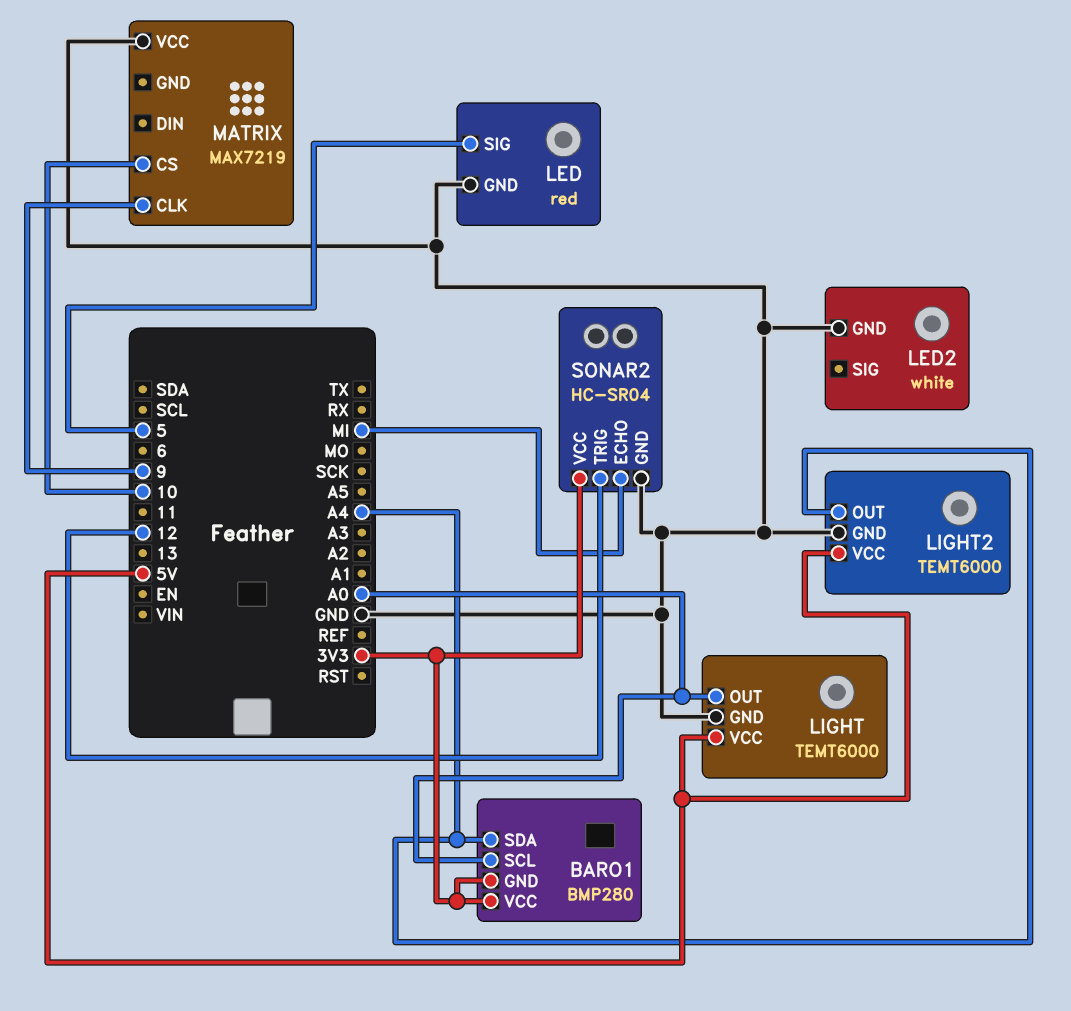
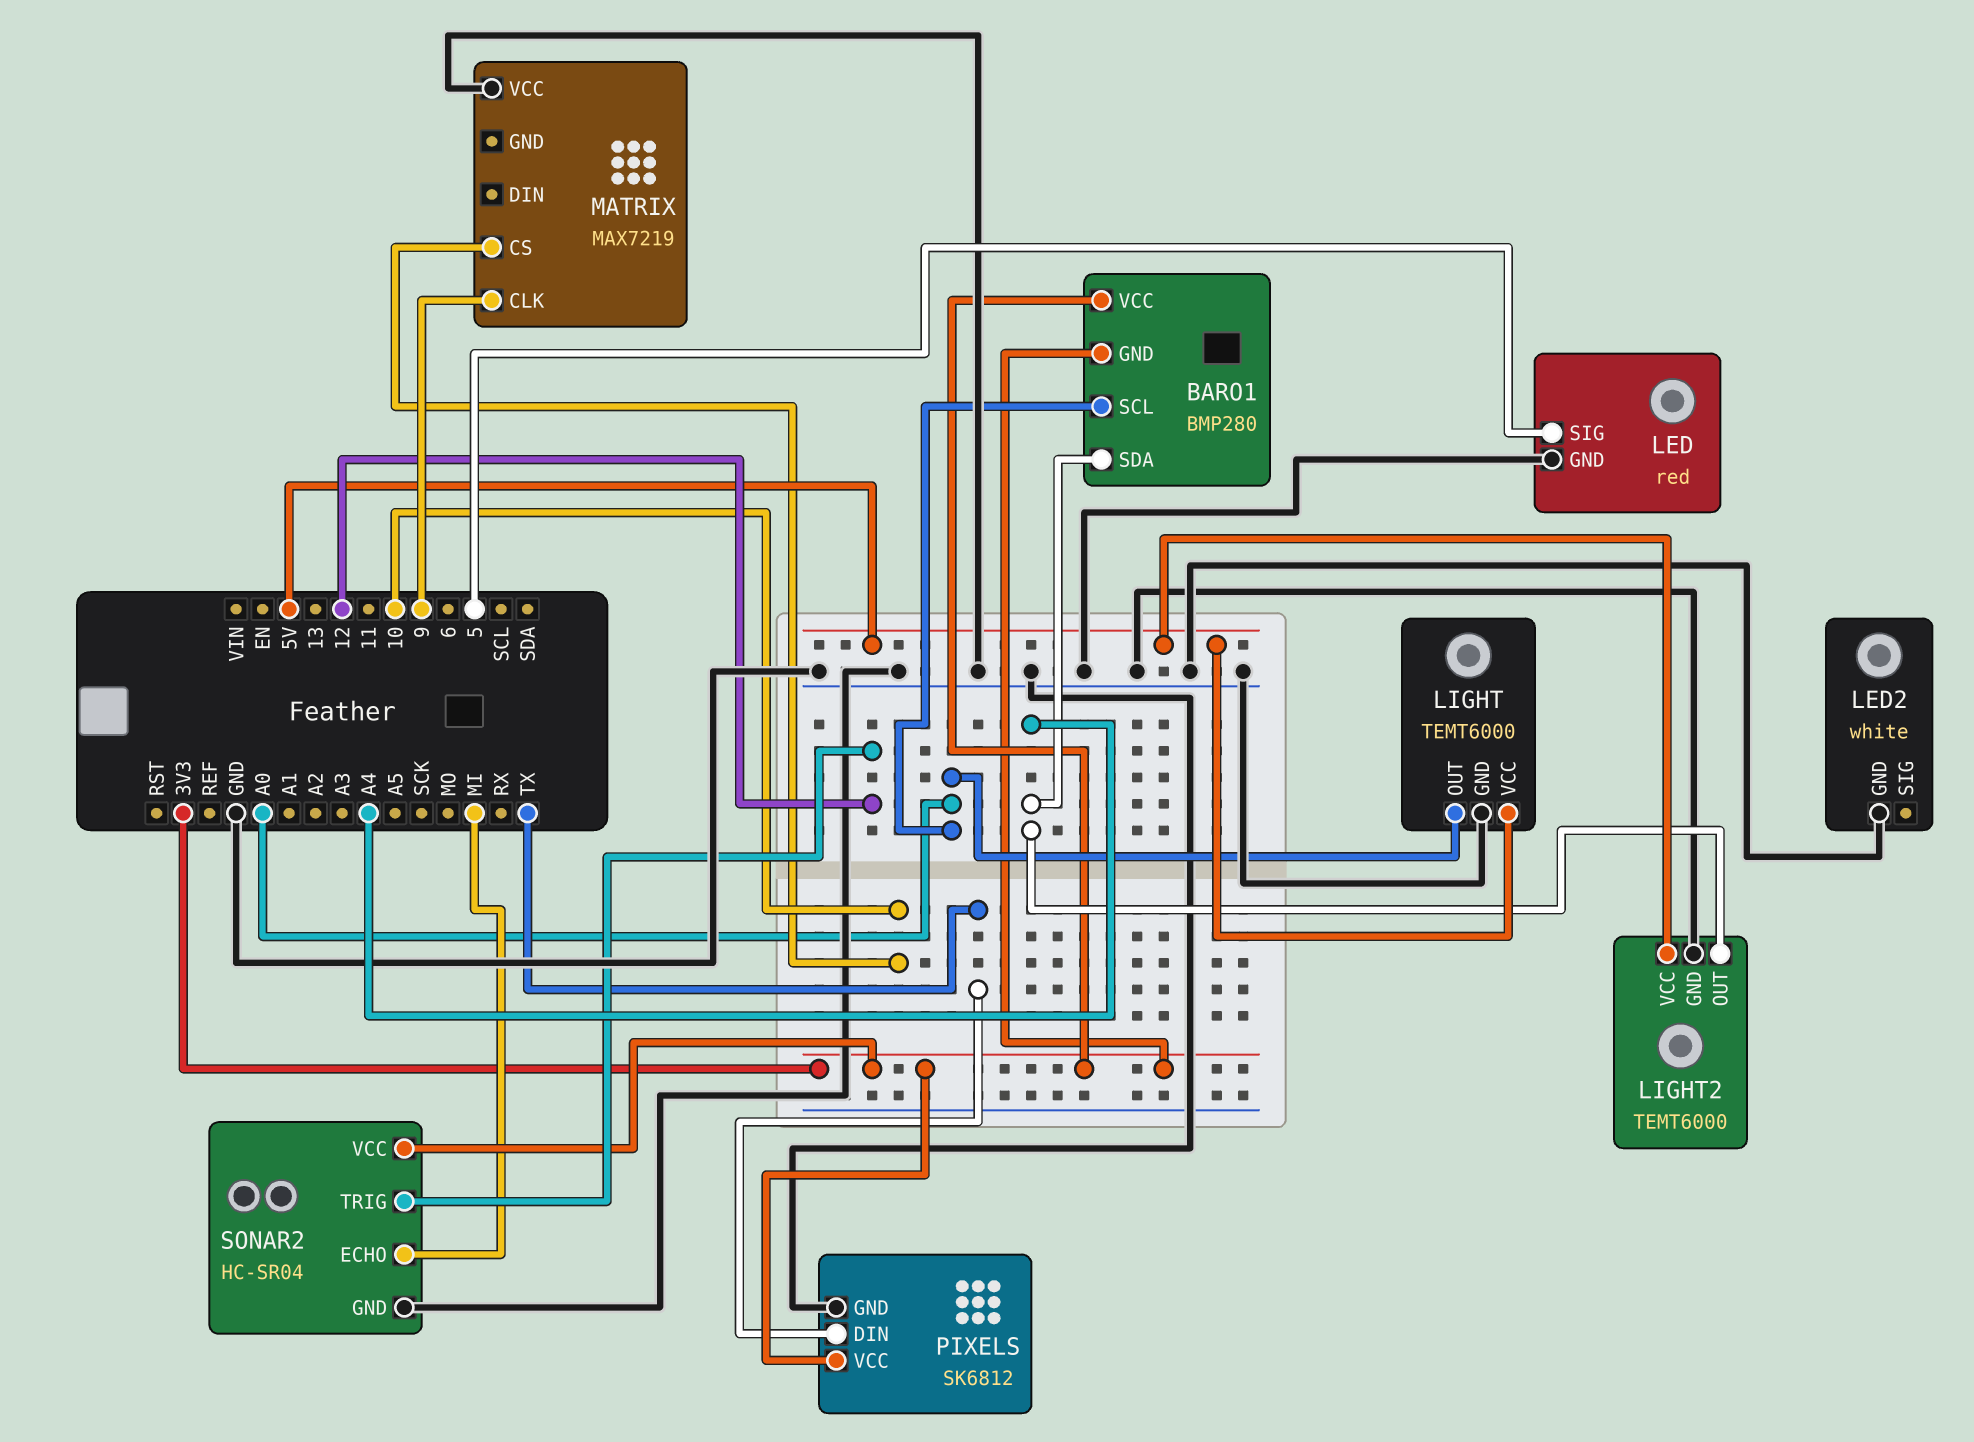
PIXELS: none -> SK6812
PIXELS pin DIN: none -> TX
PIXELS pin GND: none -> GND
PIXELS pin VCC: none -> 3V3

